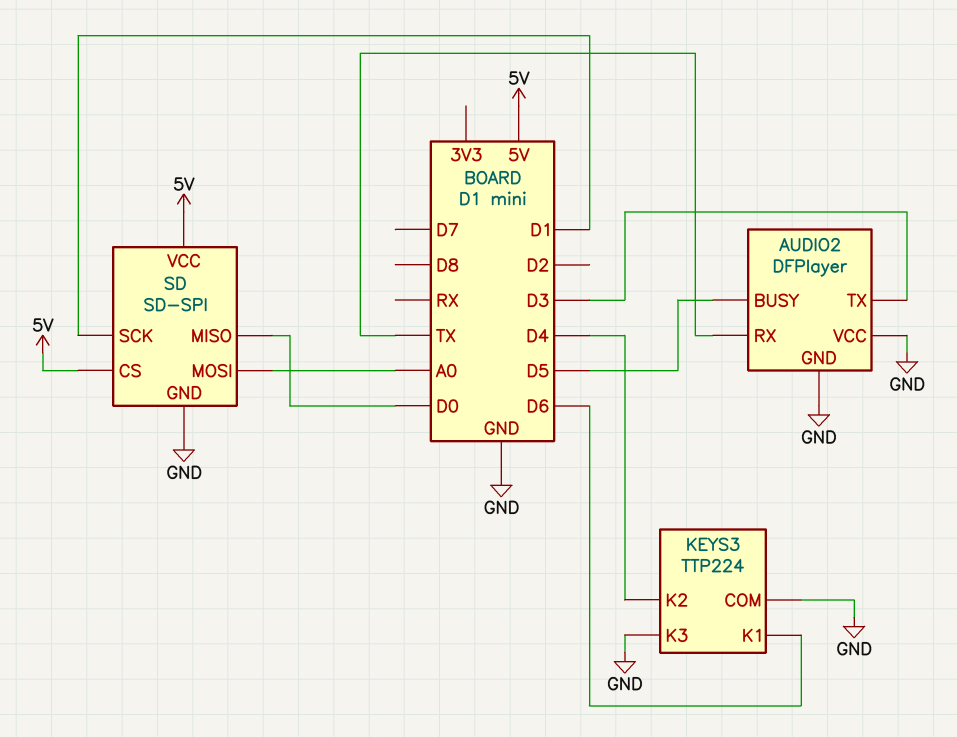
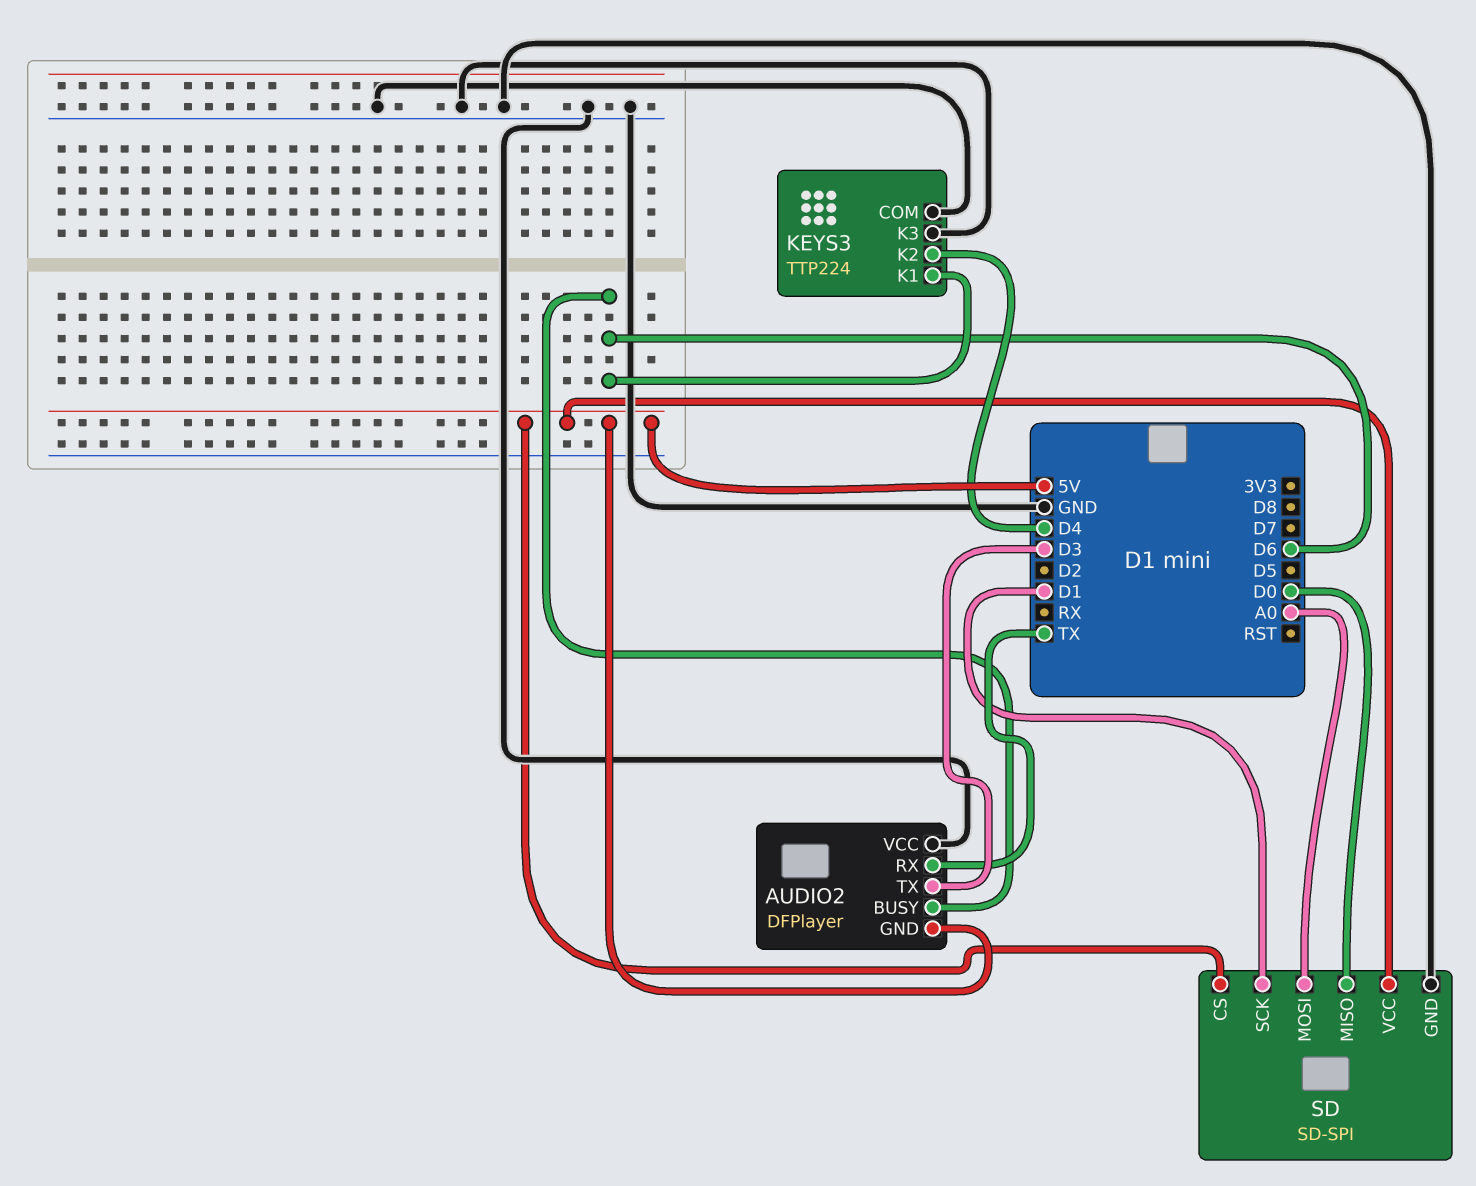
AUDIO2 pin BUSY: D5 -> D6
AUDIO2 pin GND: GND -> 5V

